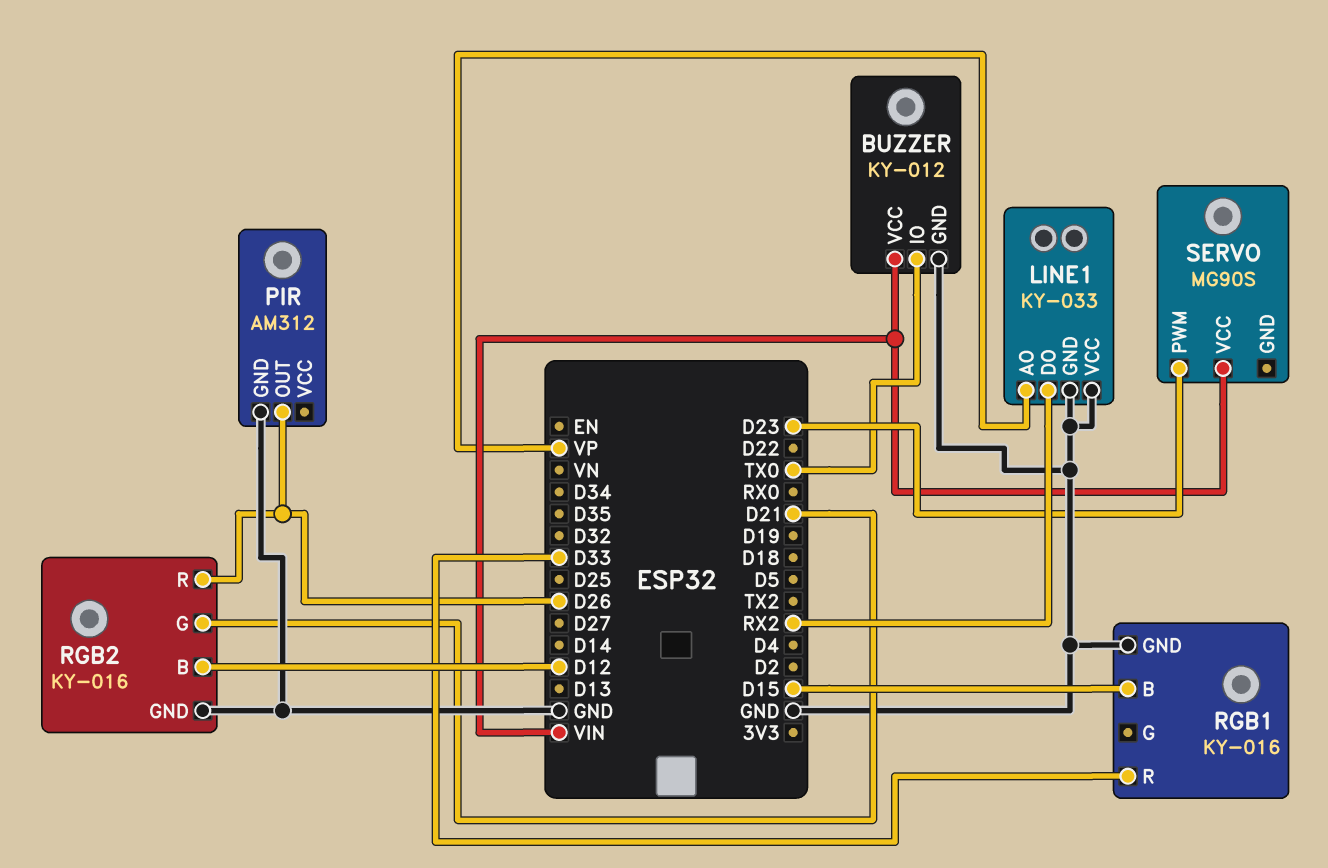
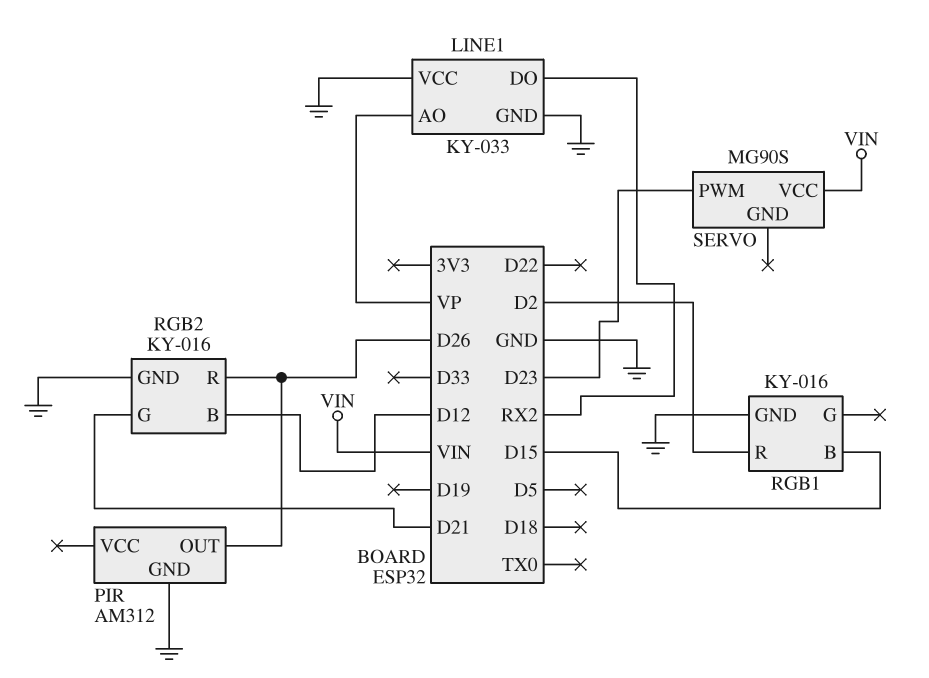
BUZZER: KY-012 -> none
BUZZER pin GND: GND -> none
BUZZER pin IO: TX0 -> none
BUZZER pin VCC: VIN -> none
RGB1 pin R: D33 -> D2

